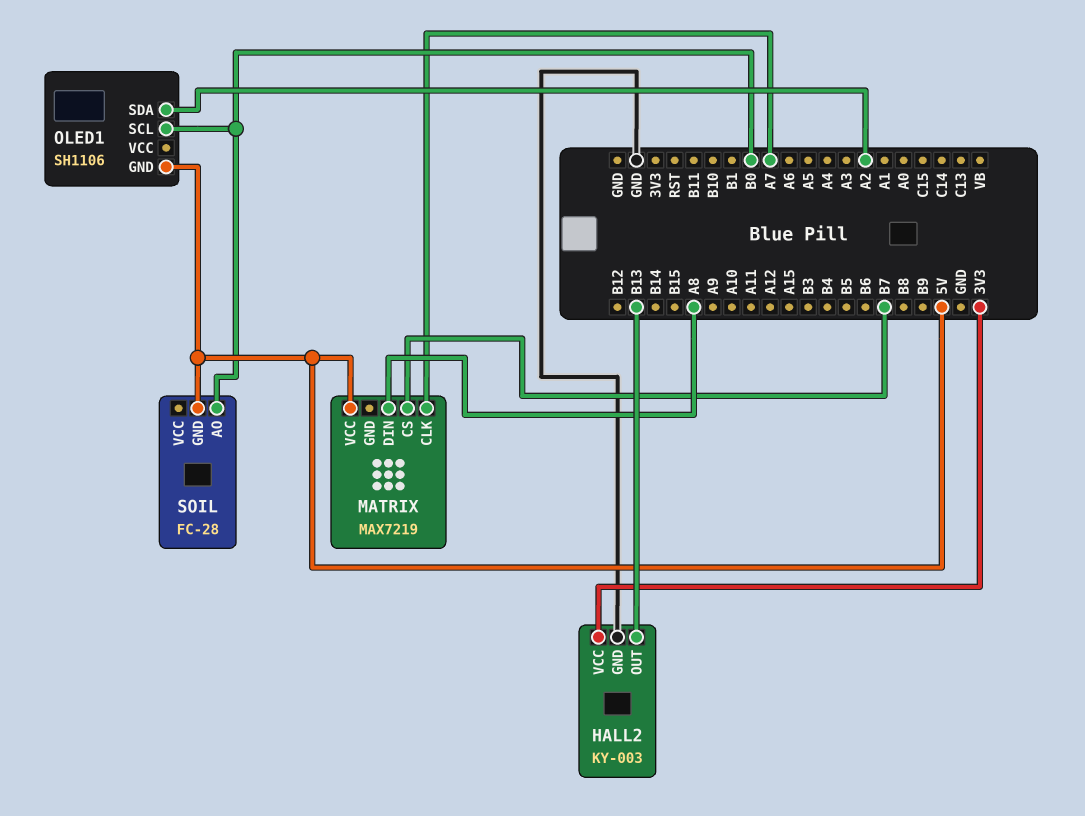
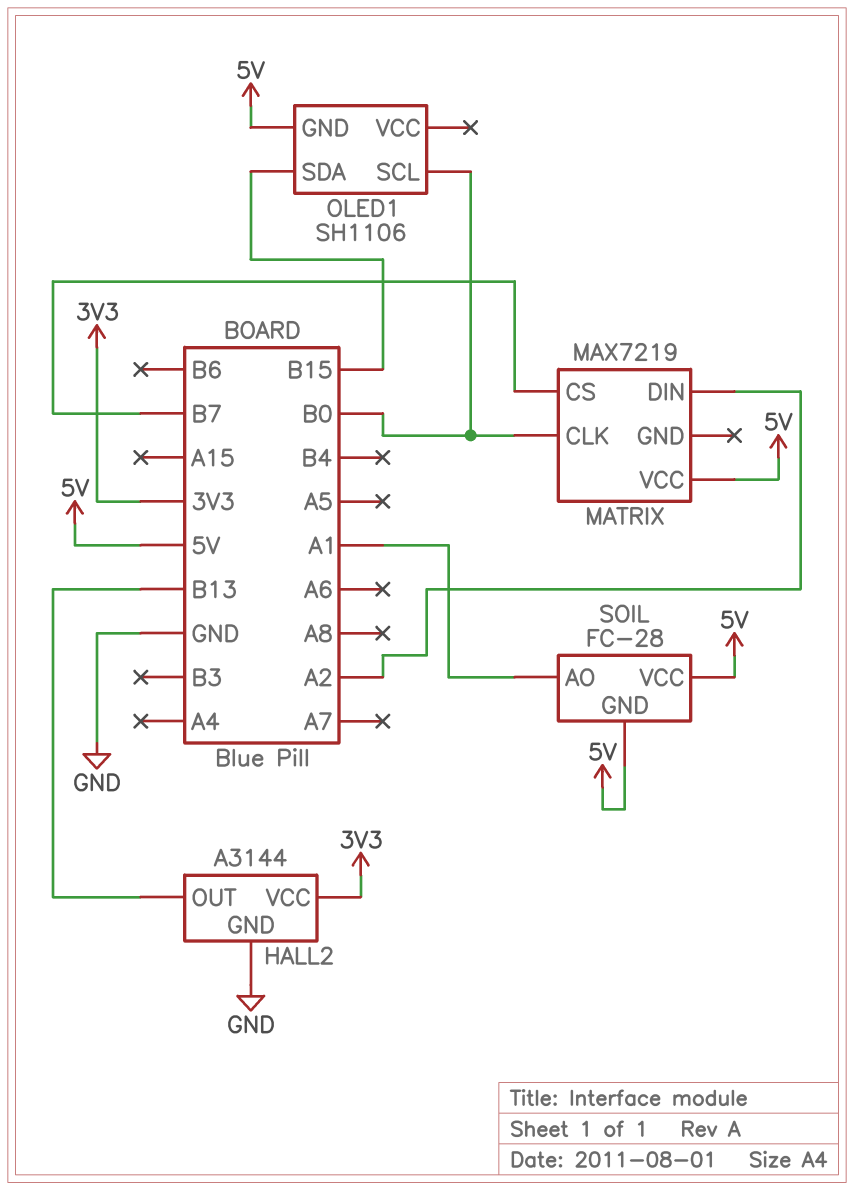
HALL2: KY-003 -> A3144
MATRIX pin CLK: A7 -> B0
MATRIX pin DIN: A8 -> A2
OLED1 pin SDA: A2 -> B15
SOIL pin AO: B0 -> A1
SOIL pin VCC: none -> 5V

